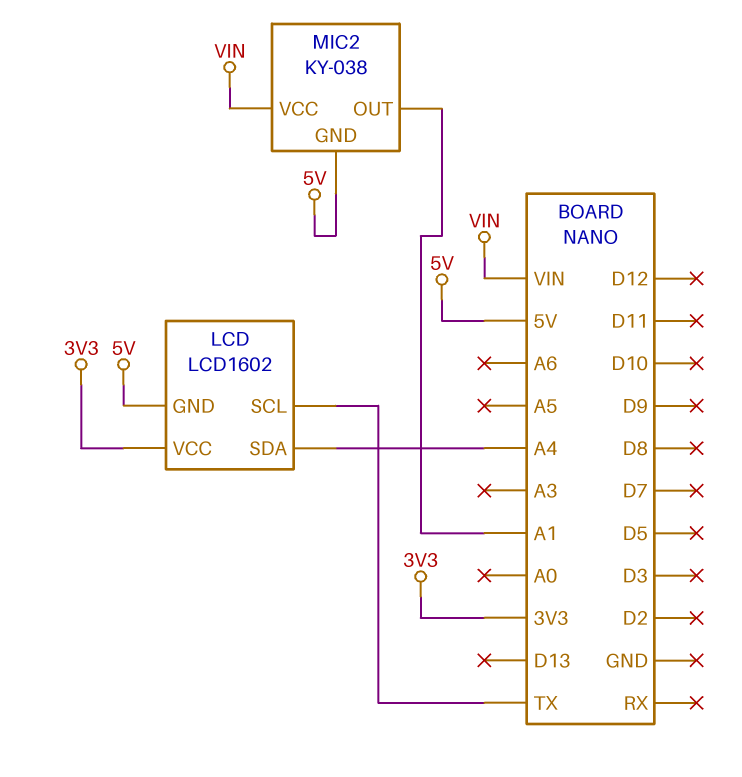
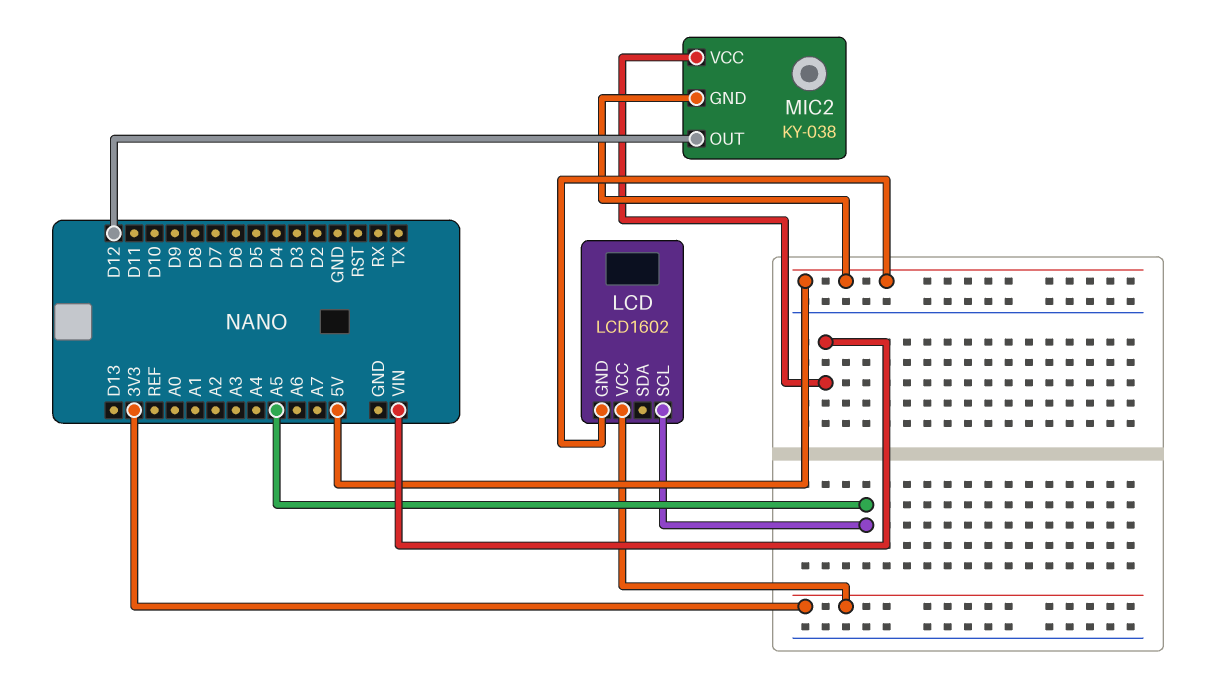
LCD pin SCL: TX -> A5
LCD pin SDA: A4 -> none
MIC2 pin OUT: A1 -> D12

